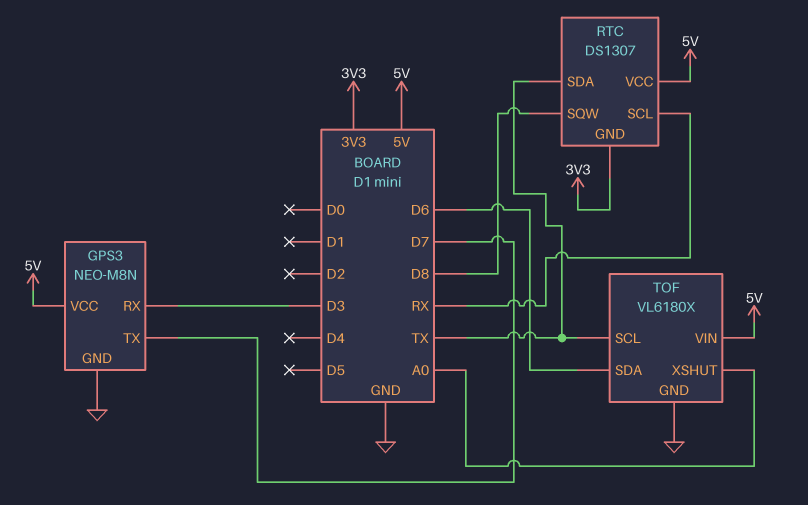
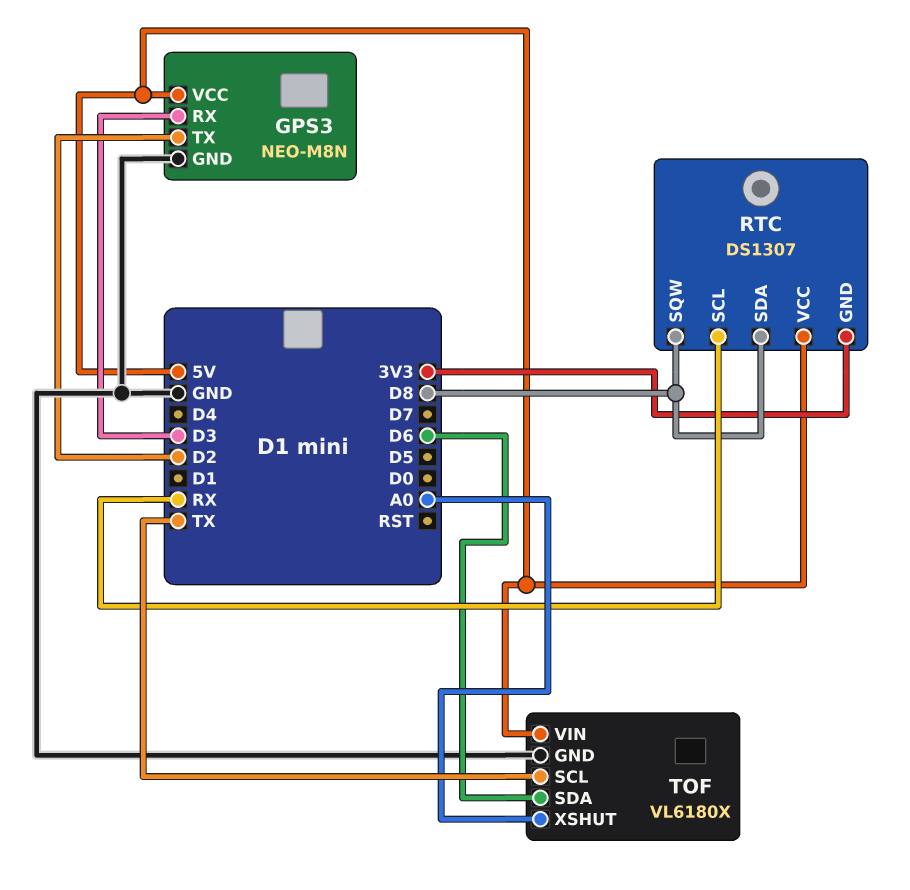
GPS3 pin TX: D7 -> D2
RTC pin SDA: TX -> D8

